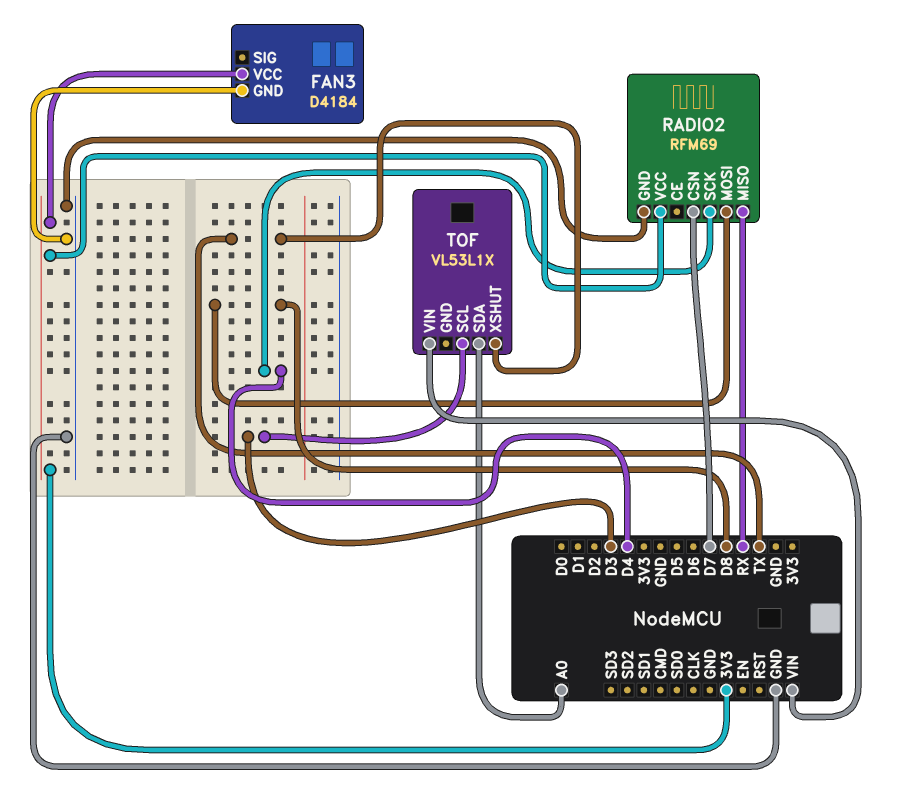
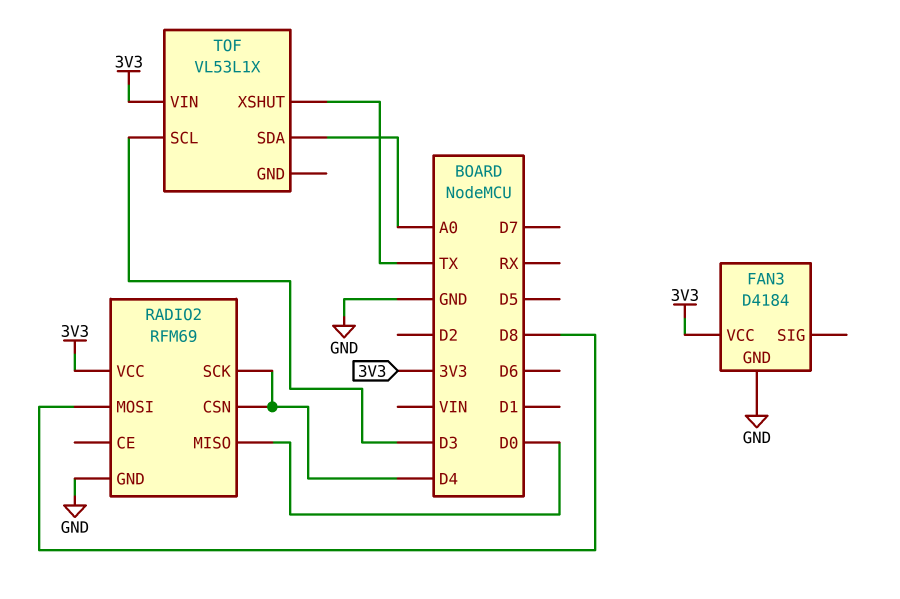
RADIO2 pin CSN: D7 -> D4
RADIO2 pin MISO: RX -> D0
TOF pin VIN: VIN -> 3V3

